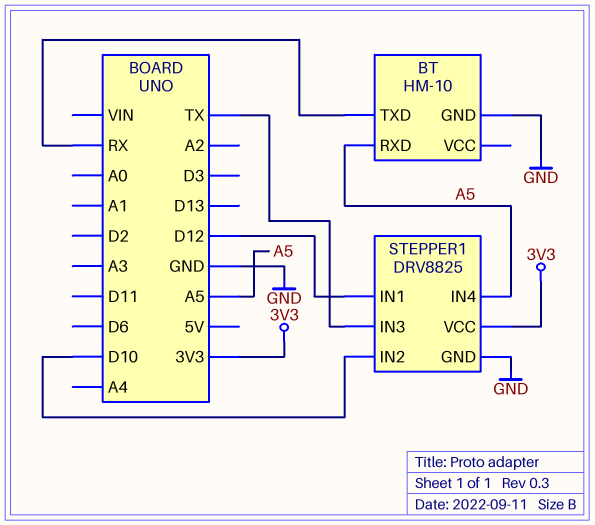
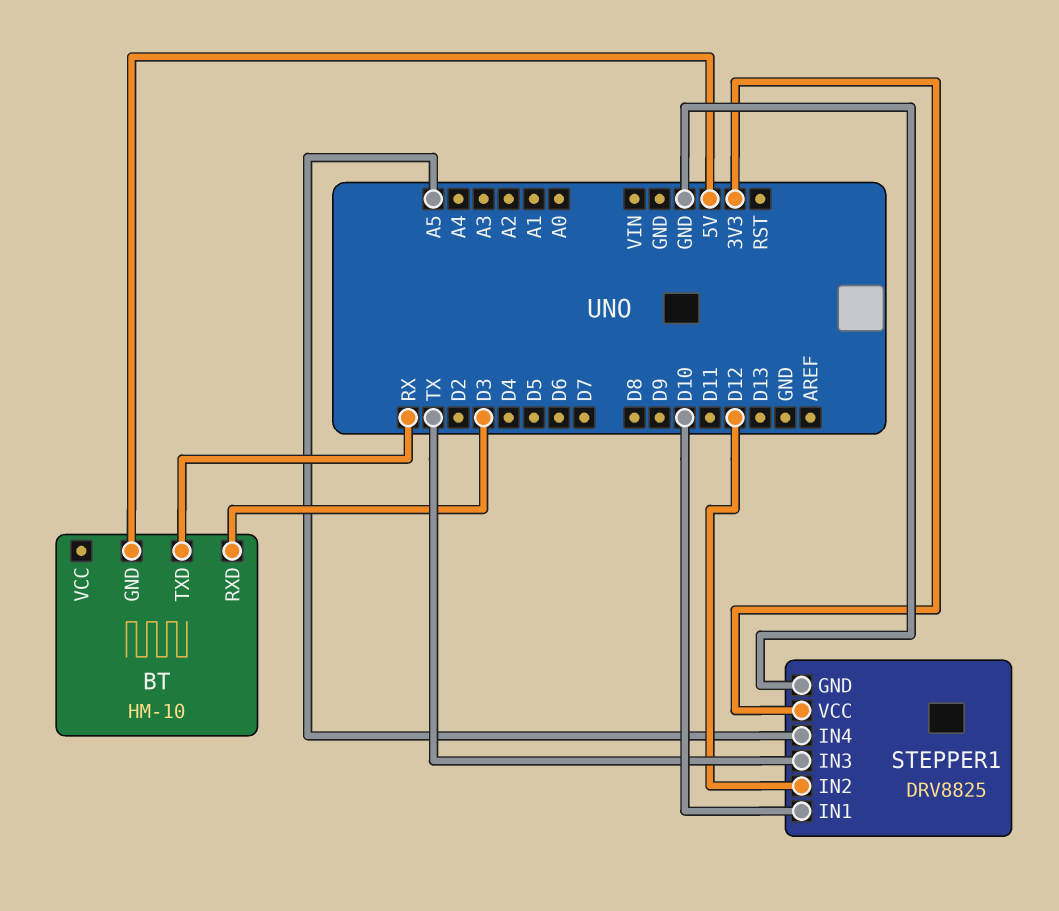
BT pin GND: GND -> 5V
BT pin RXD: A5 -> D3
STEPPER1 pin IN1: D12 -> D10
STEPPER1 pin IN2: D10 -> D12

